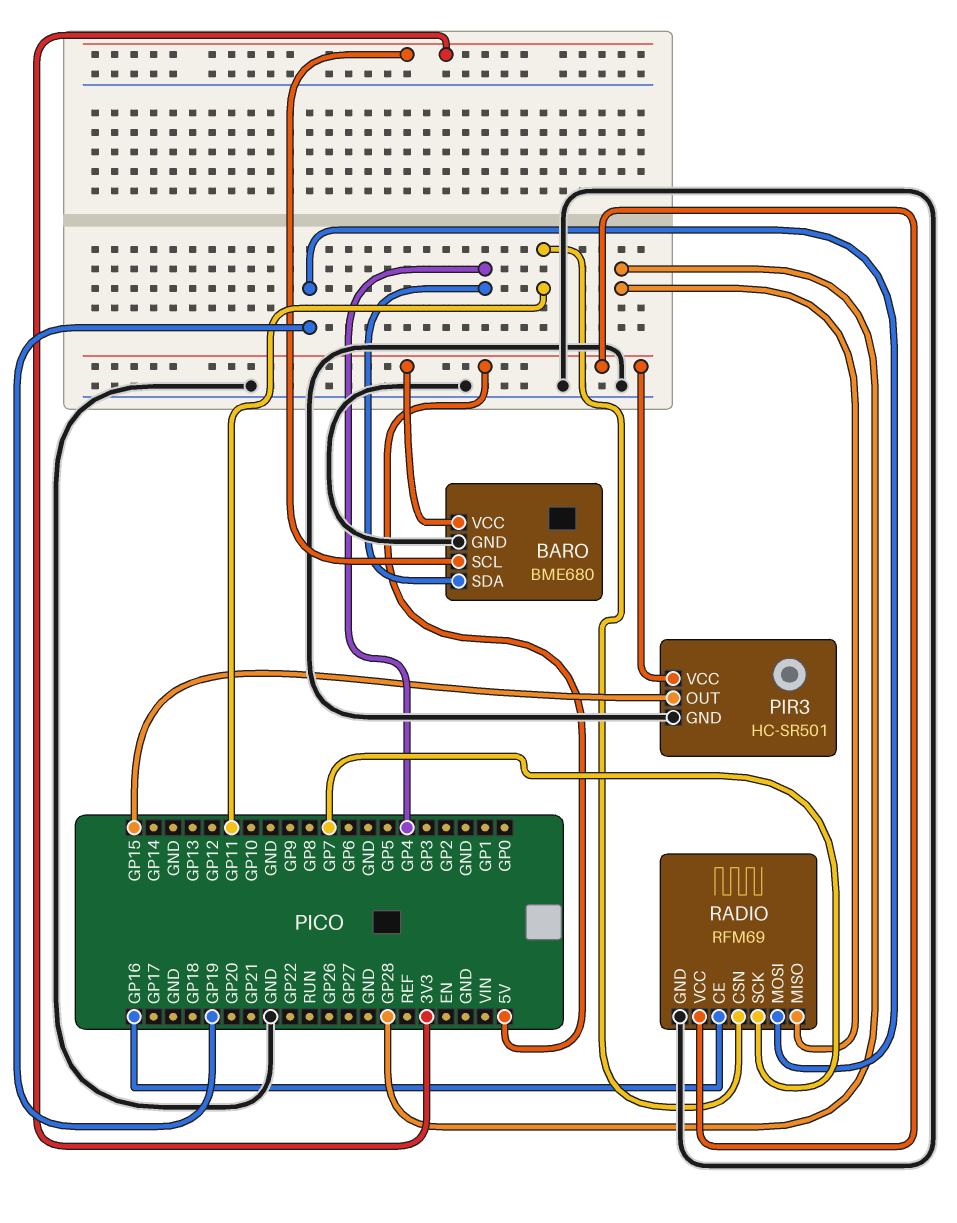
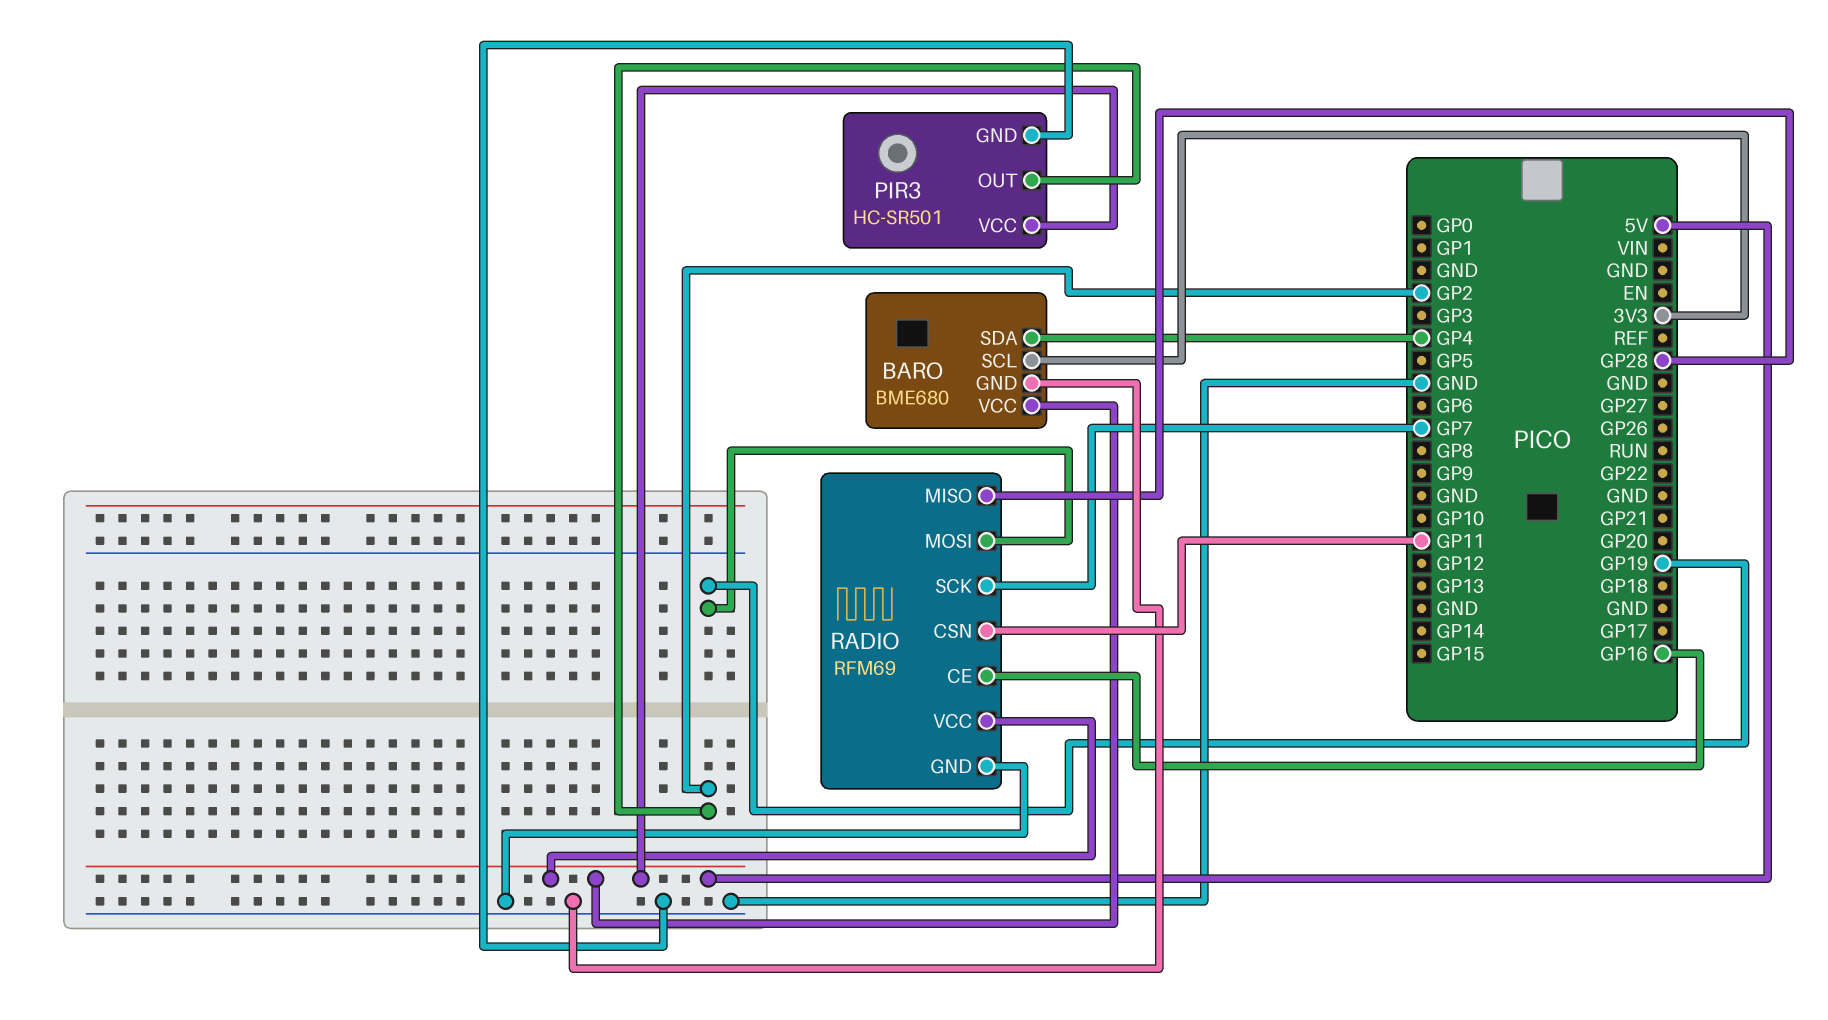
PIR3 pin OUT: GP15 -> GP2

